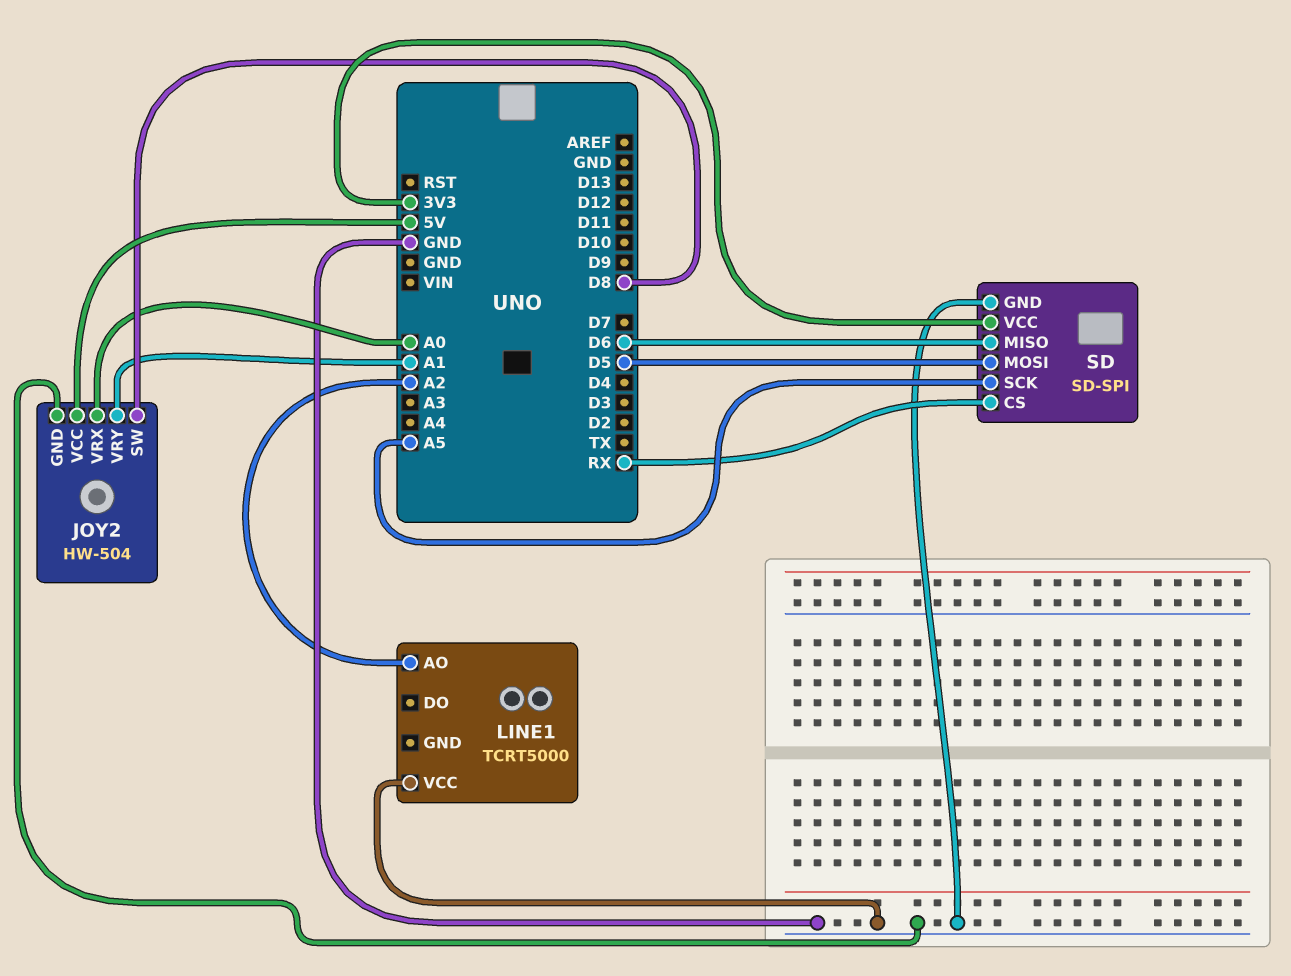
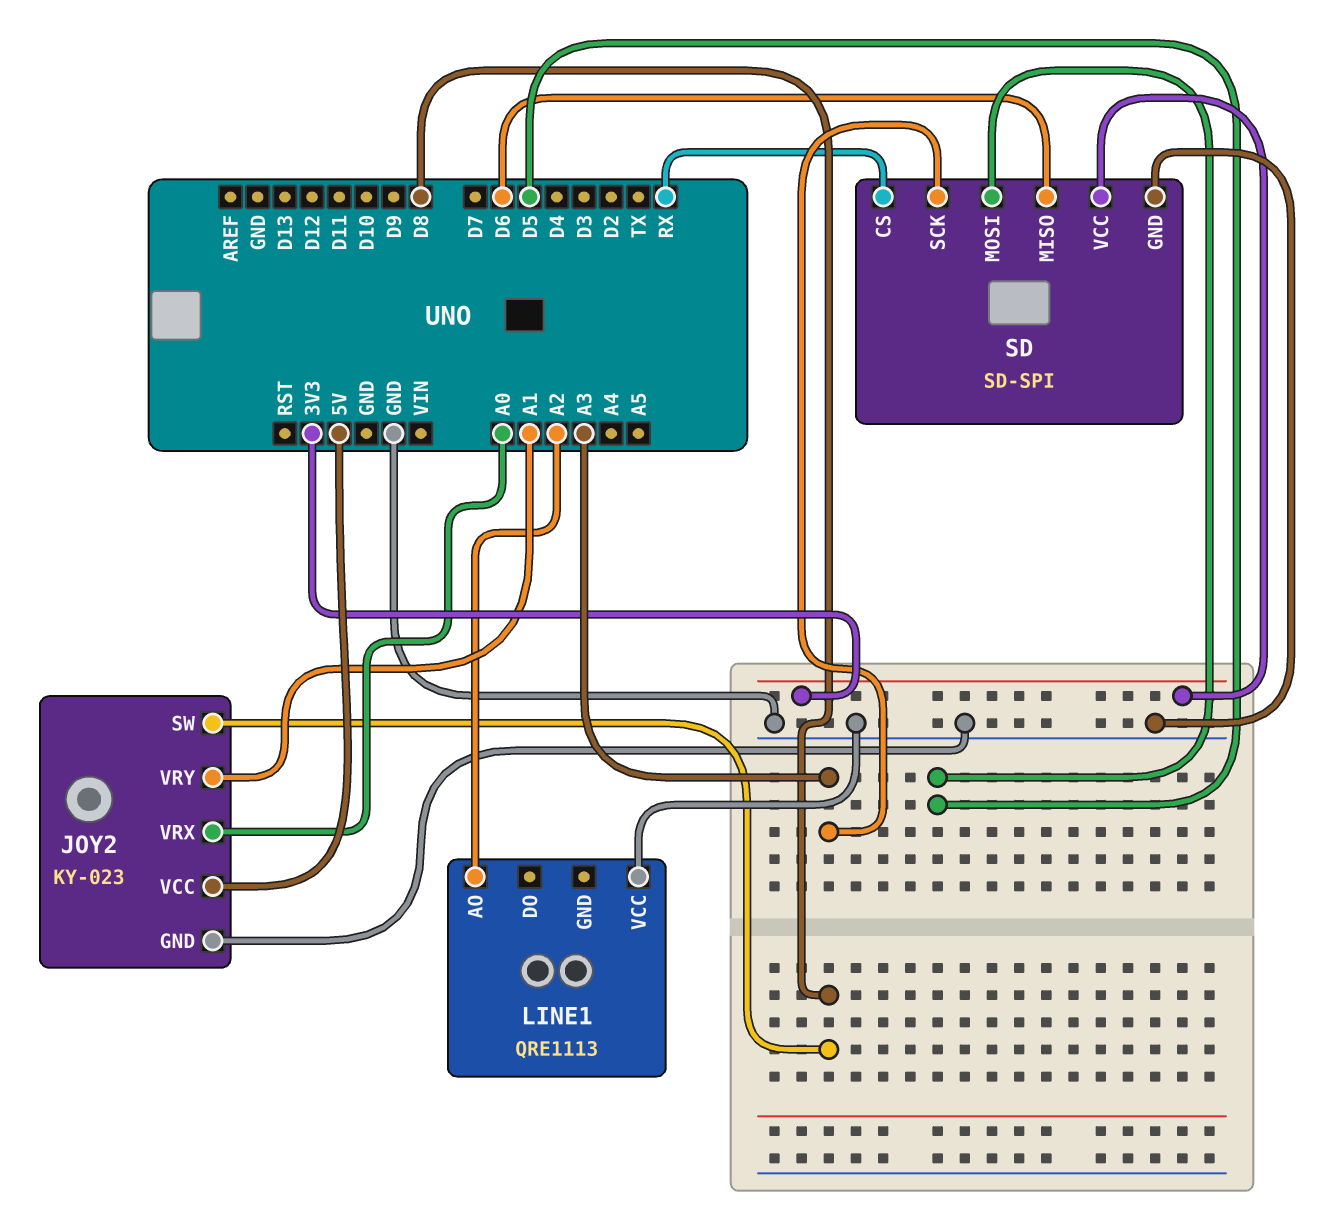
JOY2: HW-504 -> KY-023
LINE1: TCRT5000 -> QRE1113
SD pin SCK: A5 -> A3

